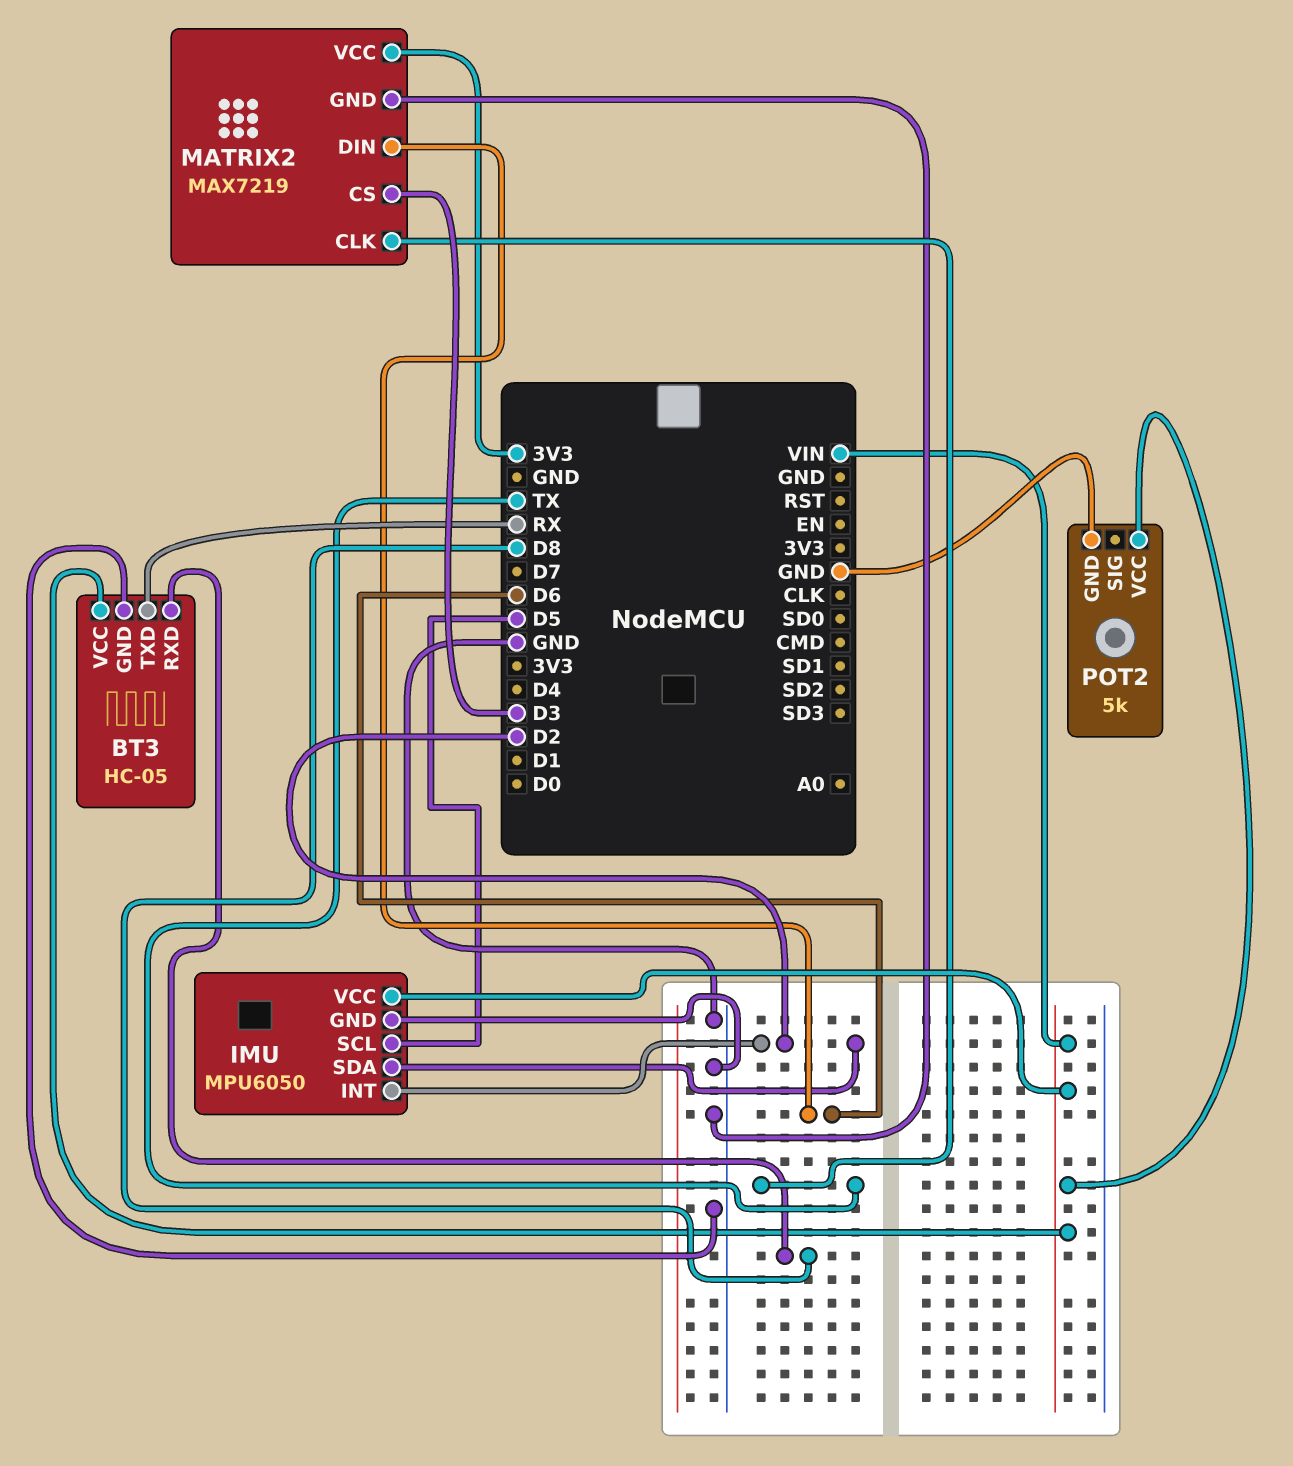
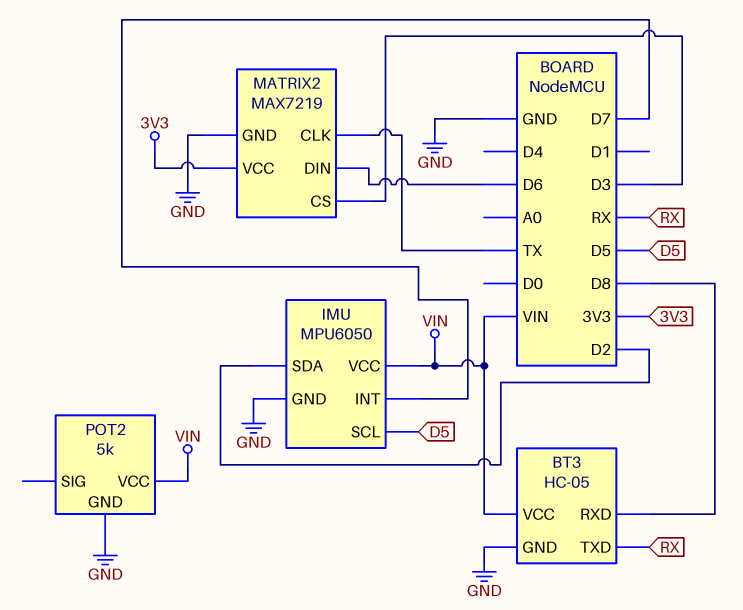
IMU pin INT: D2 -> D7

